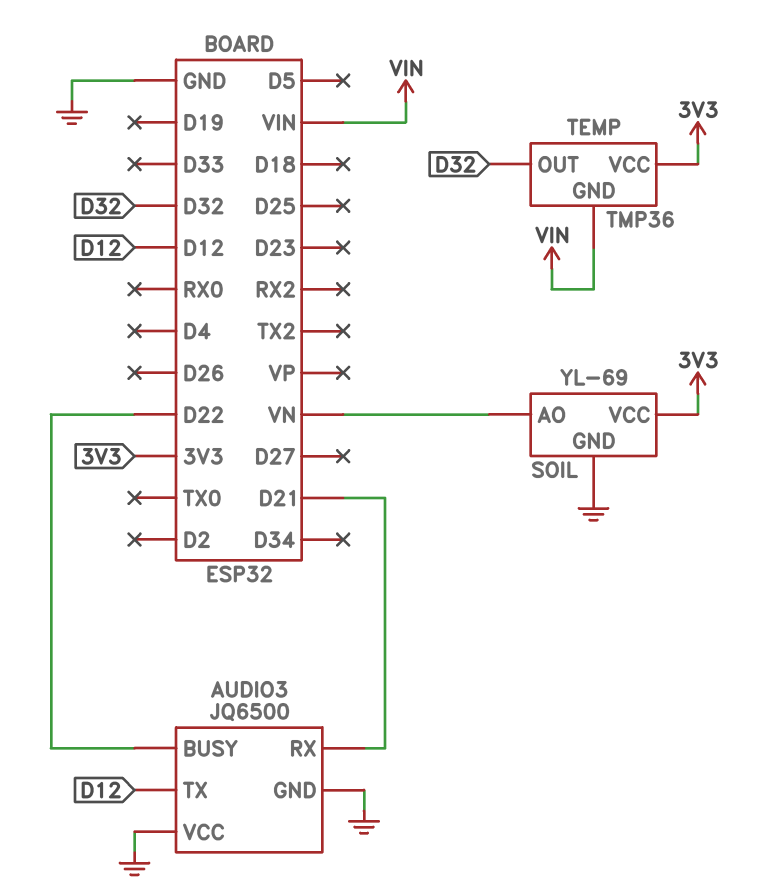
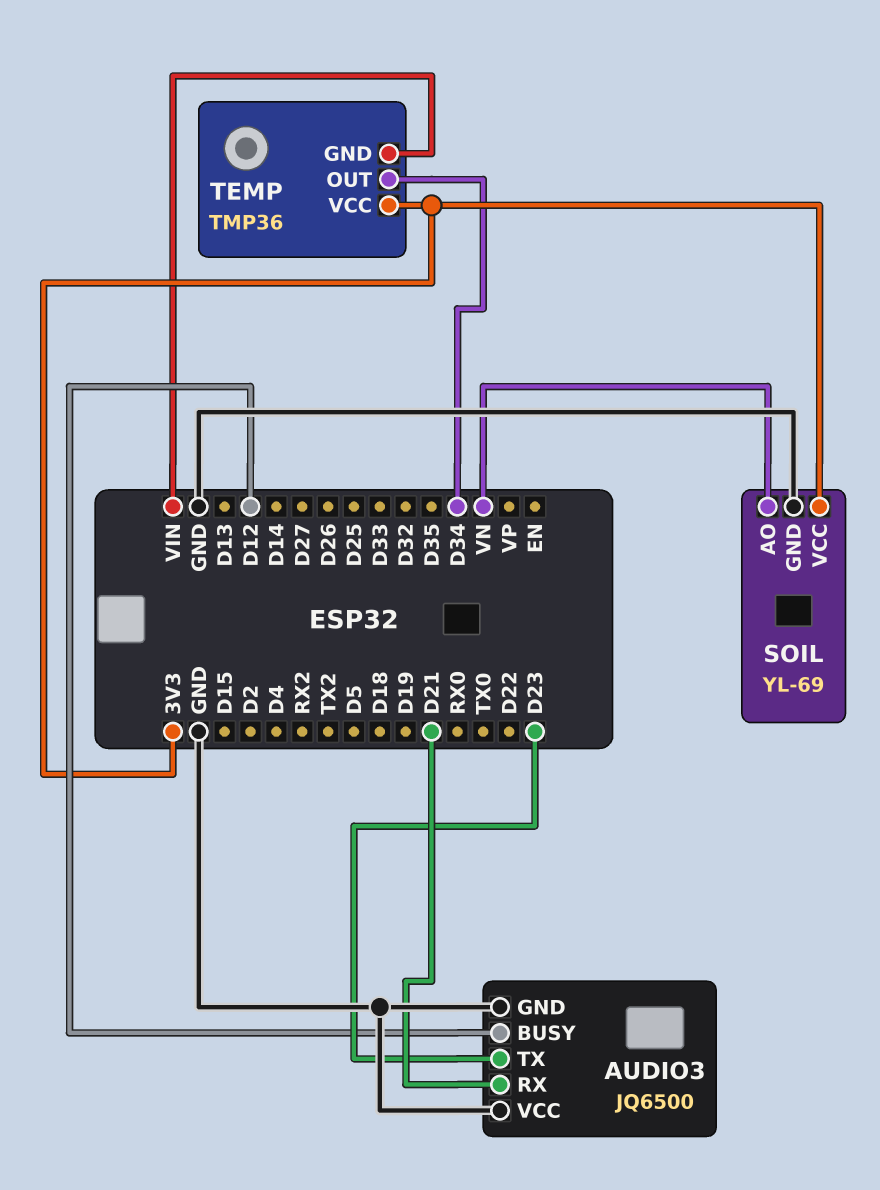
AUDIO3 pin BUSY: D22 -> D12
AUDIO3 pin TX: D12 -> D23
TEMP pin OUT: D32 -> D34

